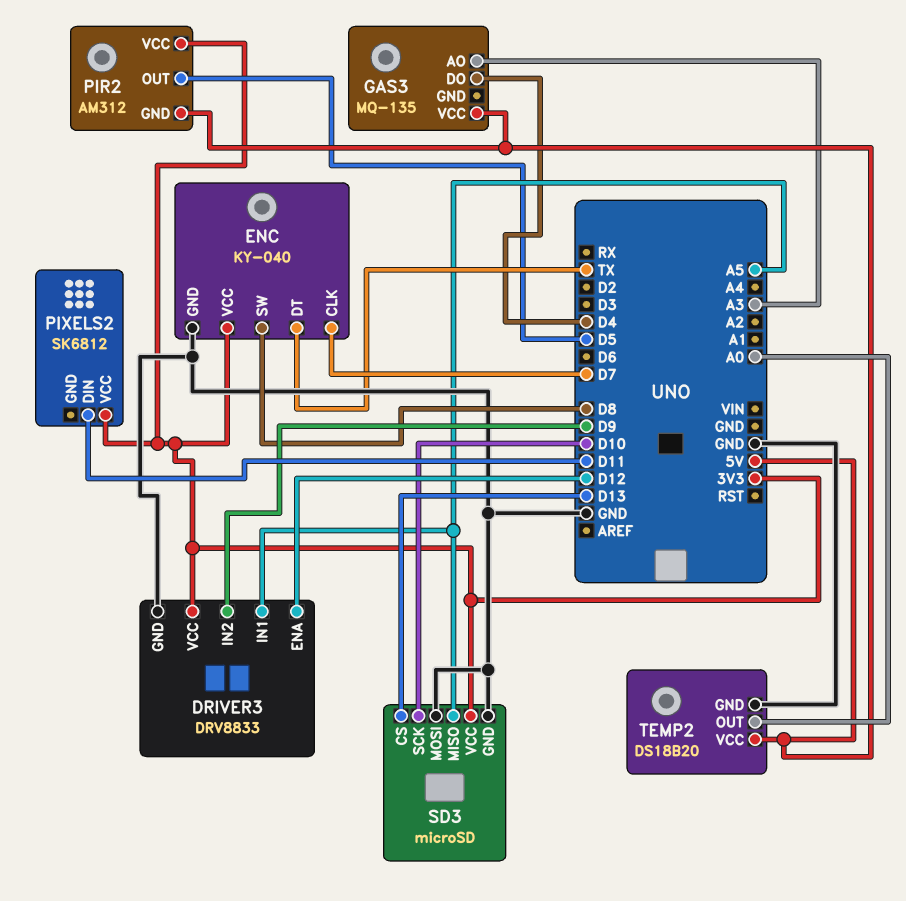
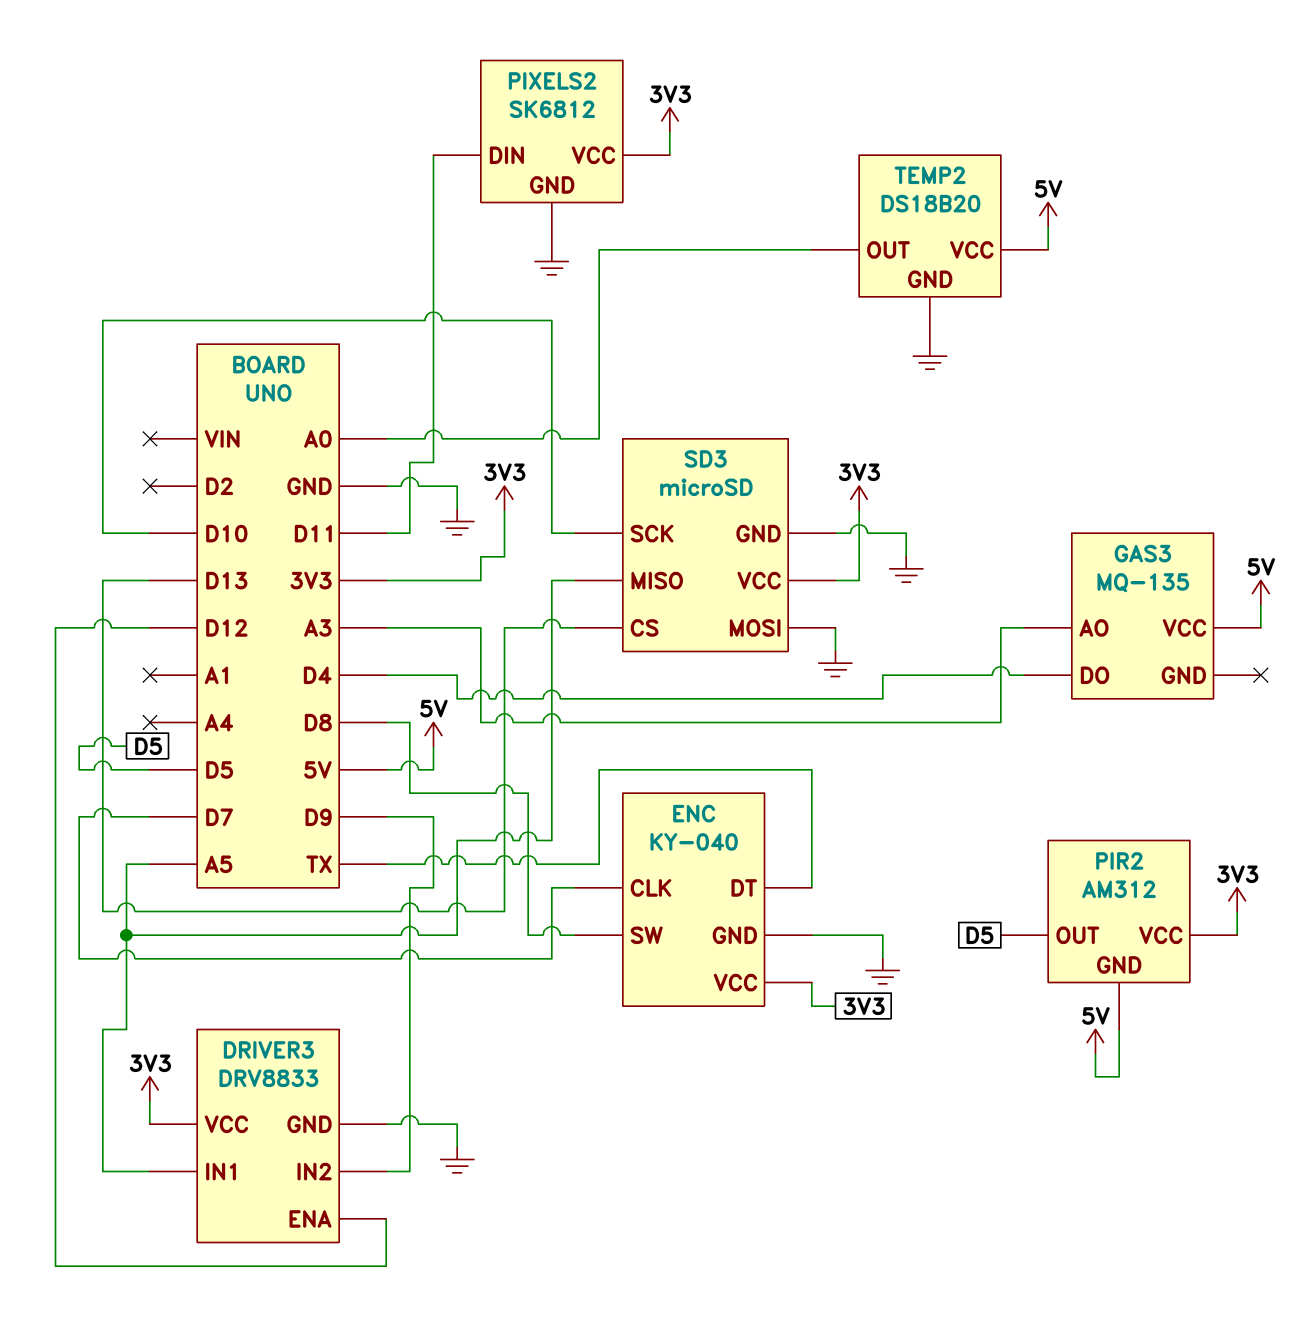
PIXELS2 pin GND: none -> GND

